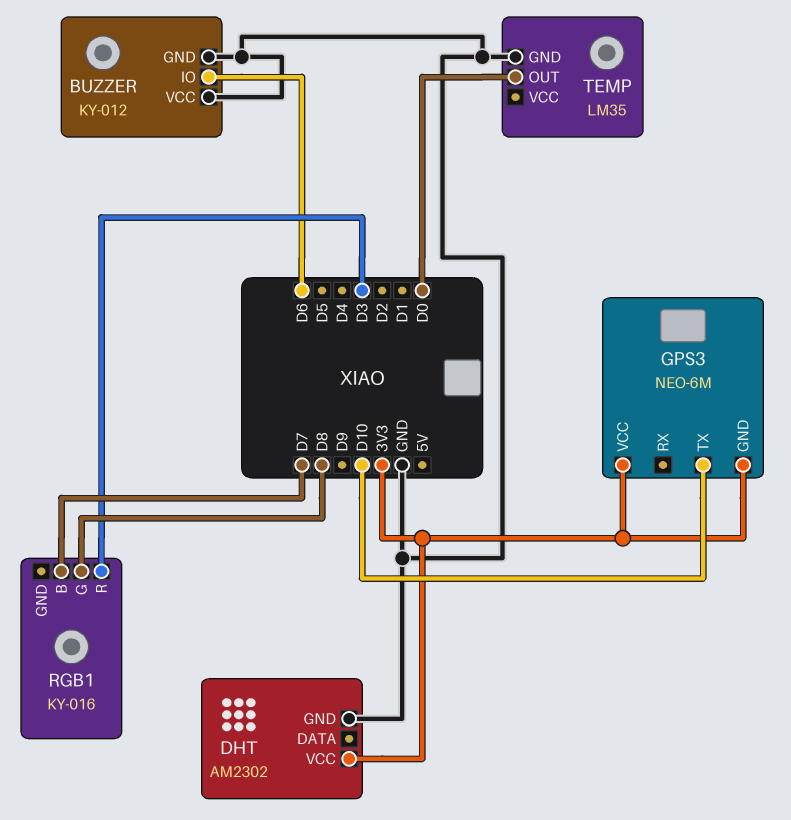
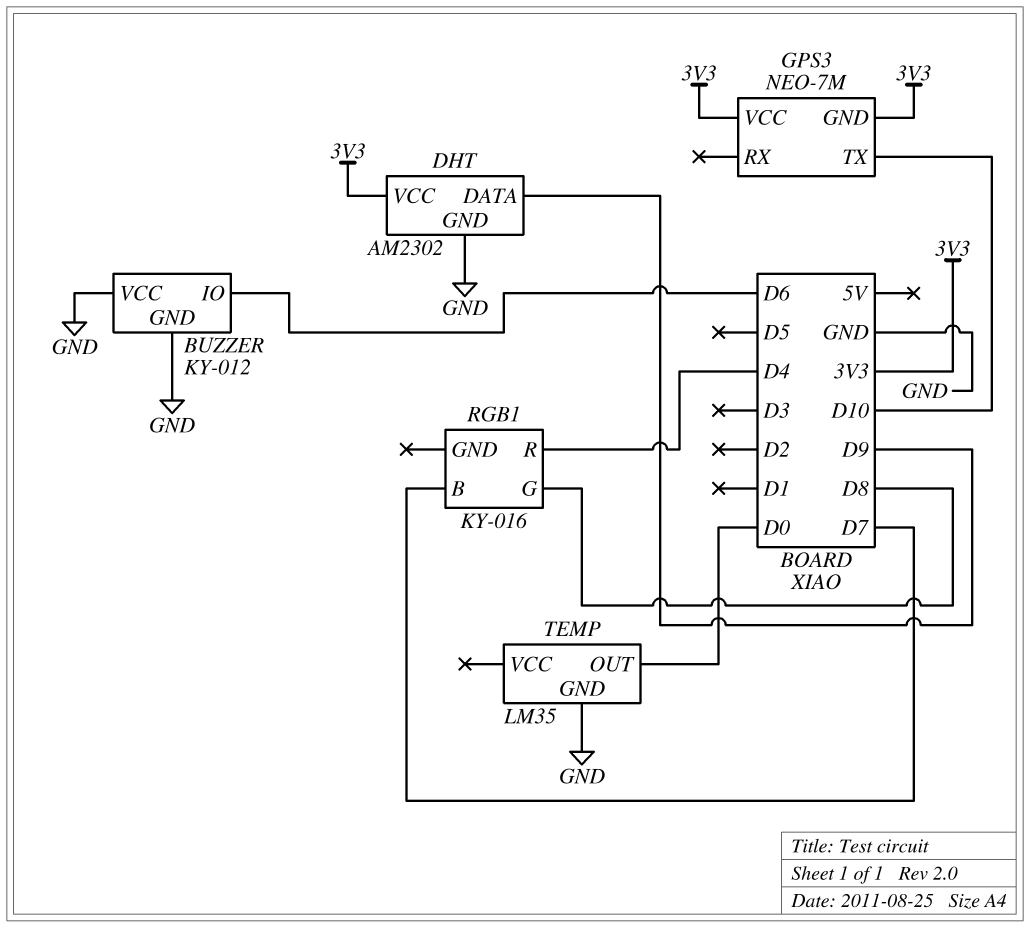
DHT pin DATA: none -> D9
GPS3: NEO-6M -> NEO-7M
RGB1 pin R: D3 -> D4

